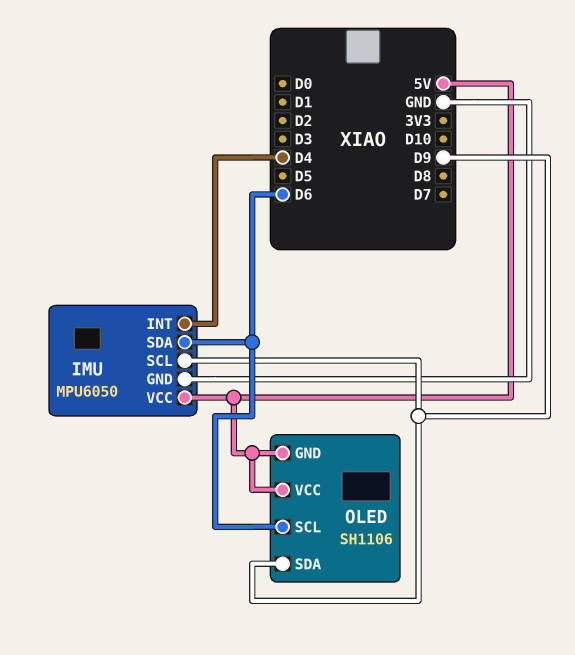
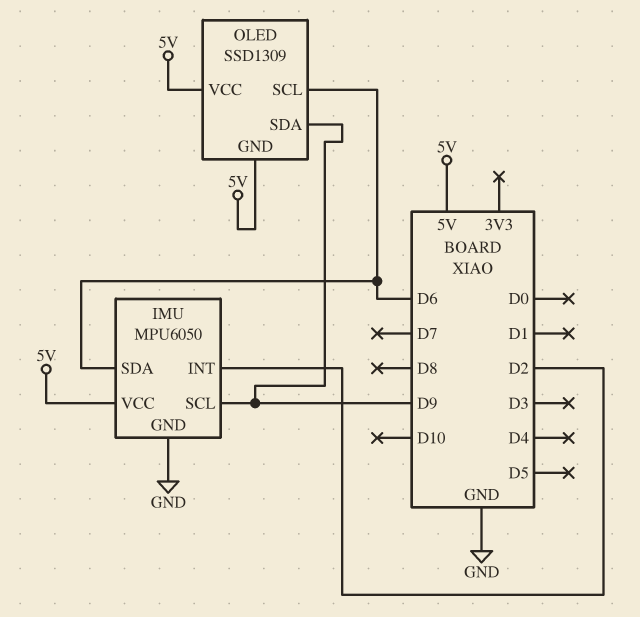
IMU pin INT: D4 -> D2
OLED: SH1106 -> SSD1309

